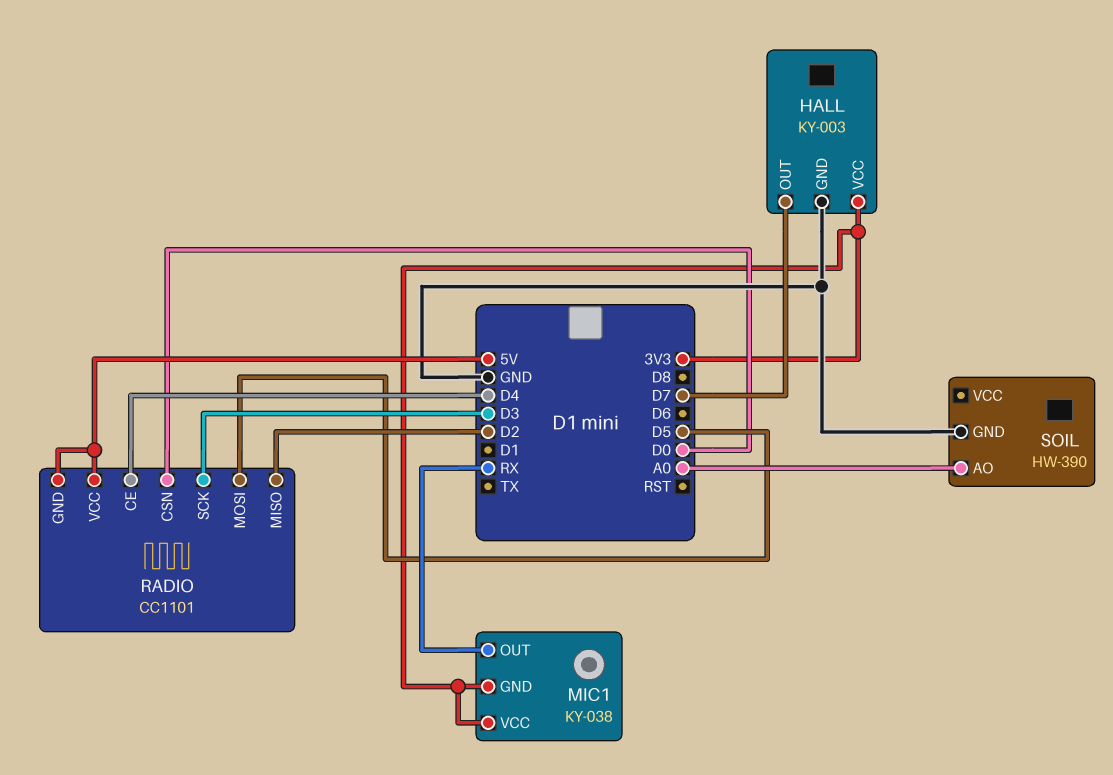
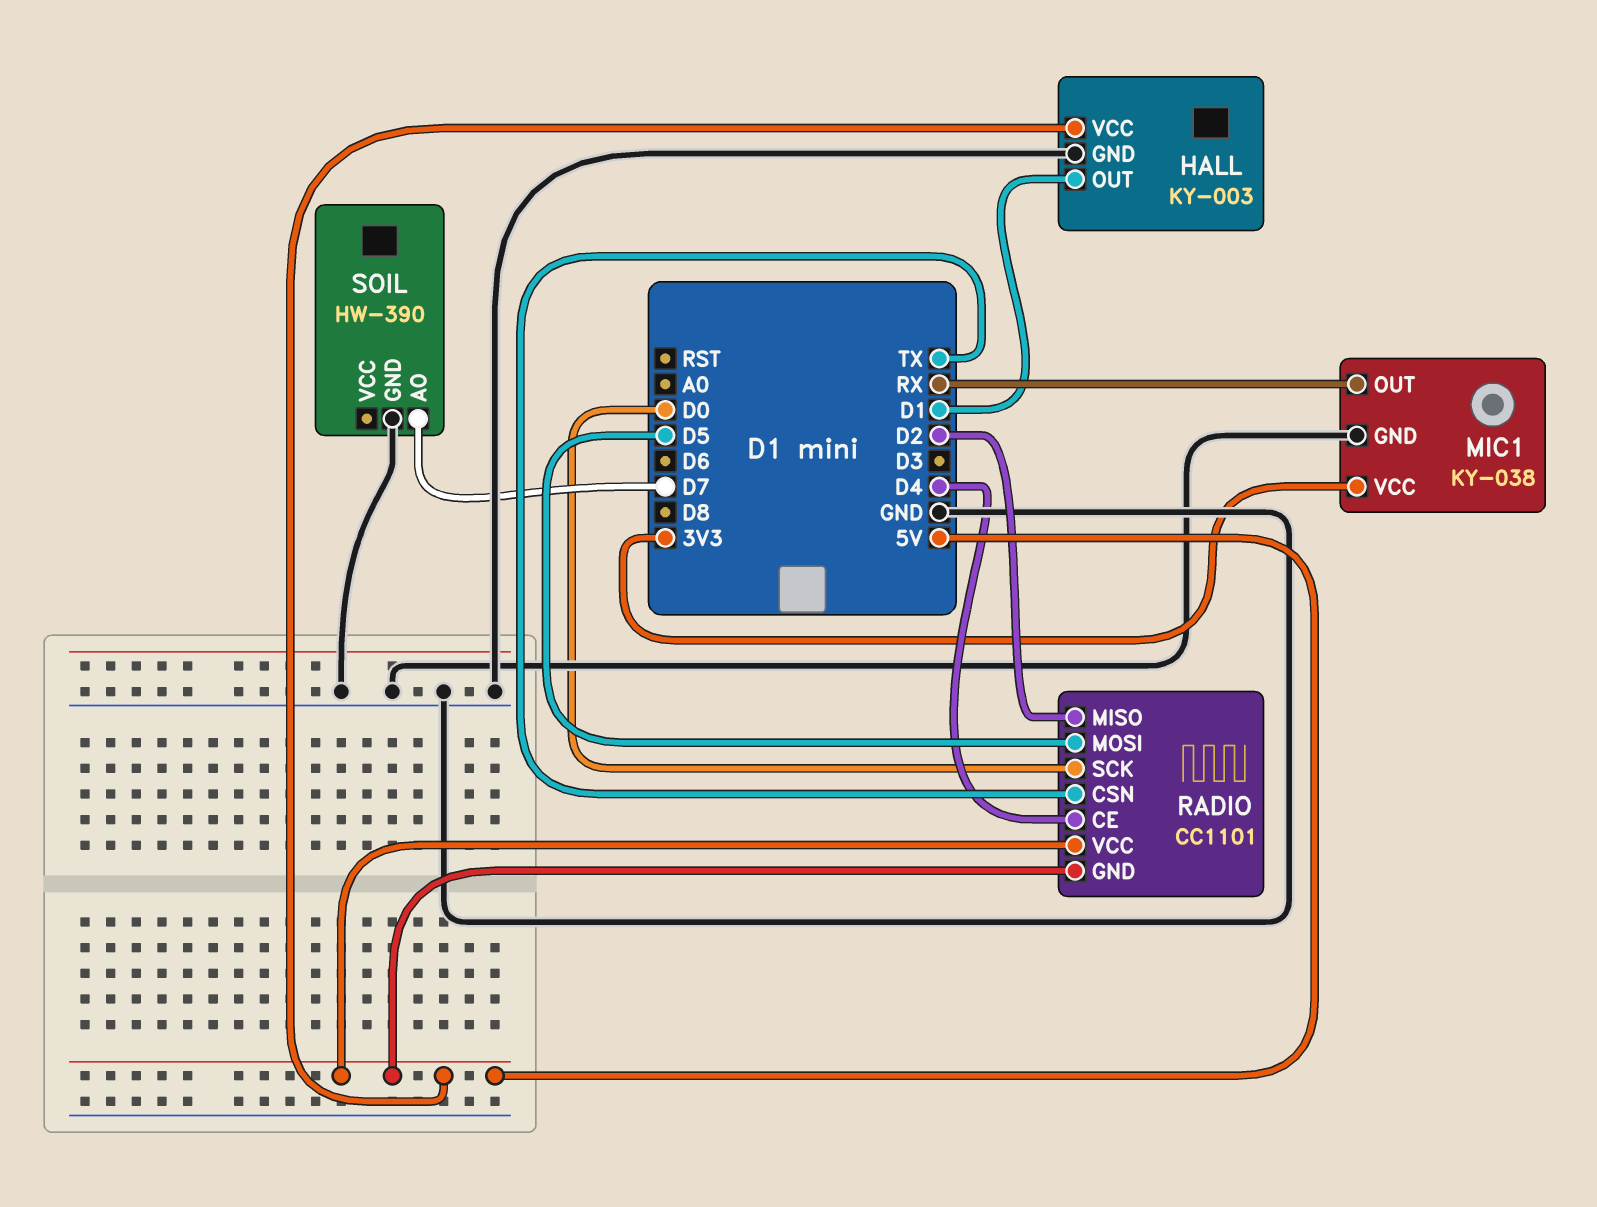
HALL pin OUT: D7 -> D1
HALL pin VCC: 3V3 -> 5V
MIC1 pin GND: 3V3 -> GND
RADIO pin CSN: D0 -> TX
RADIO pin SCK: D3 -> D0
SOIL pin AO: A0 -> D7

